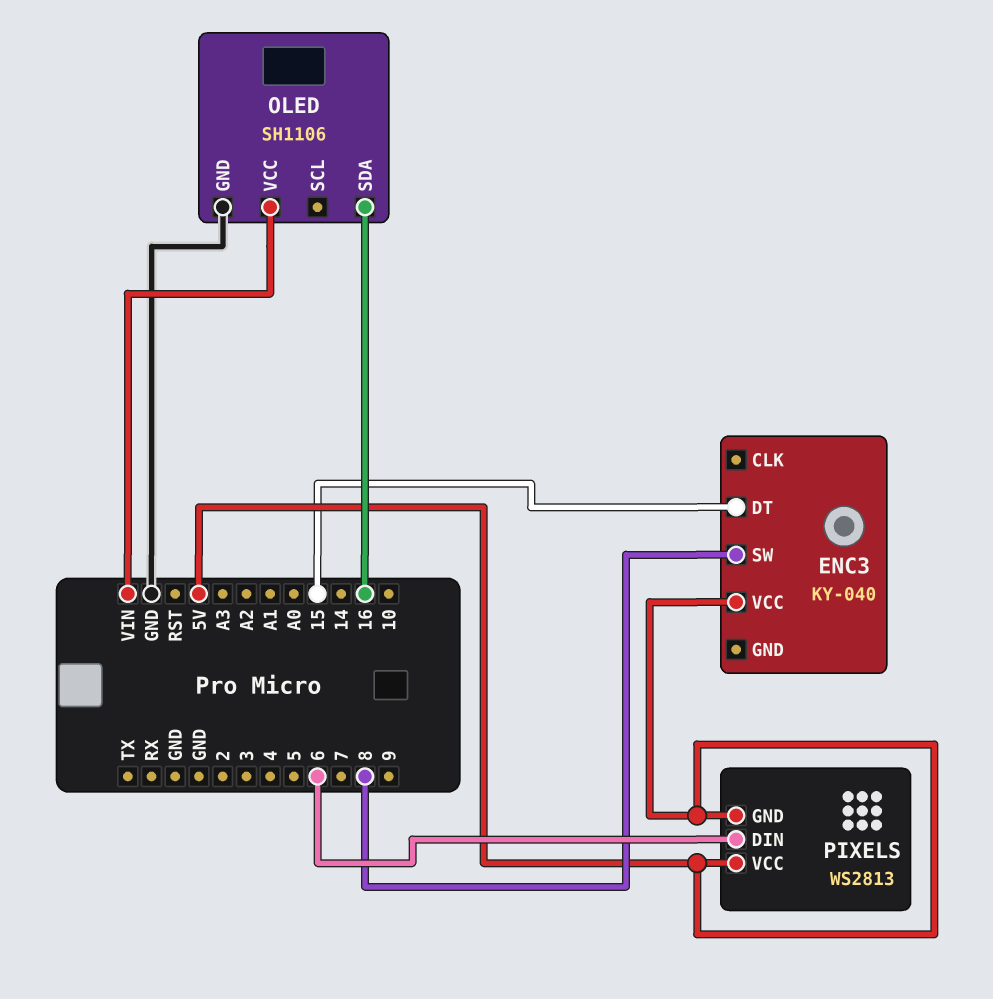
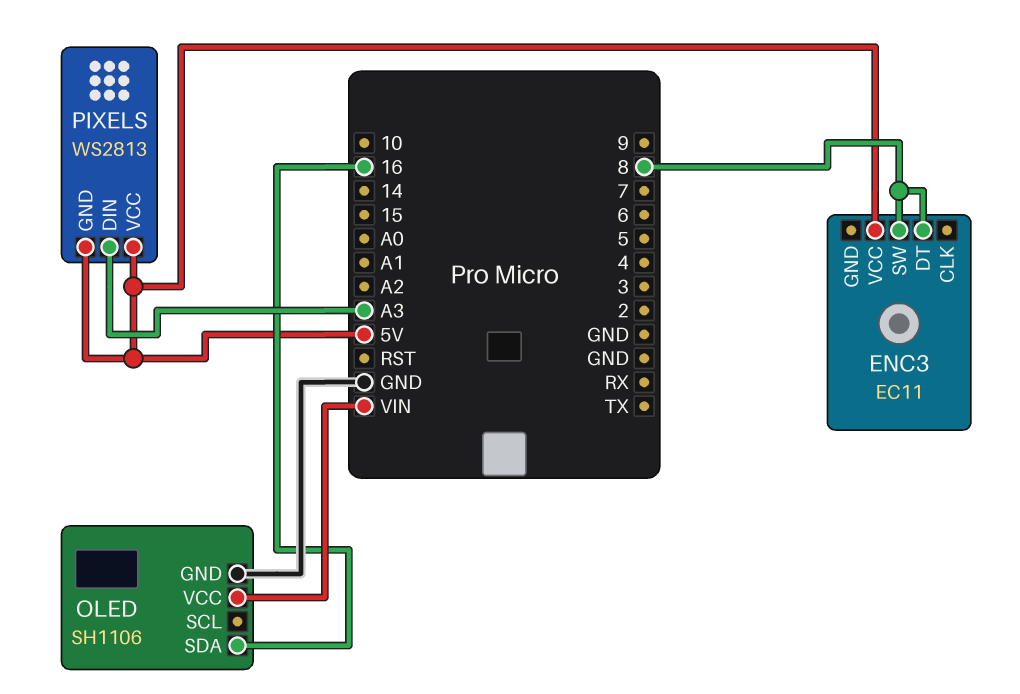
ENC3: KY-040 -> EC11
ENC3 pin DT: 15 -> 8
PIXELS pin DIN: 6 -> A3

